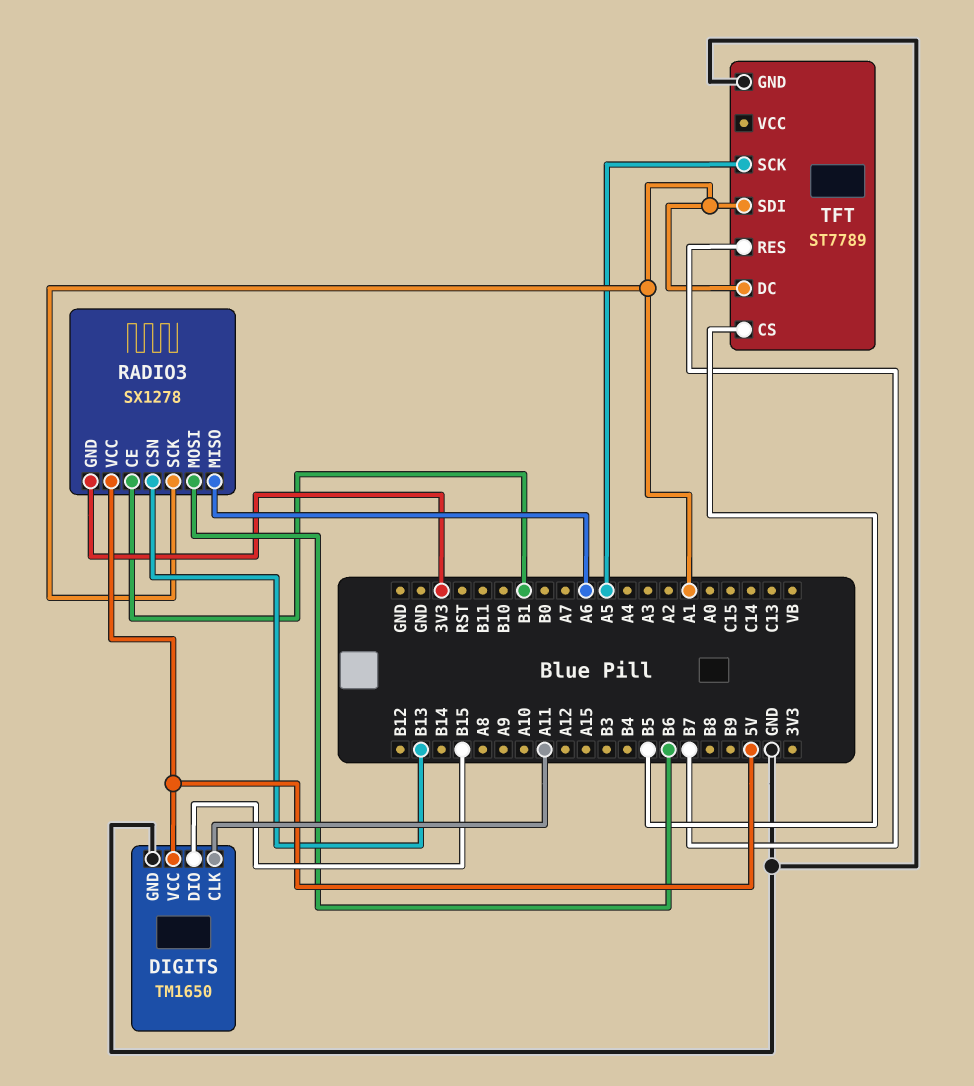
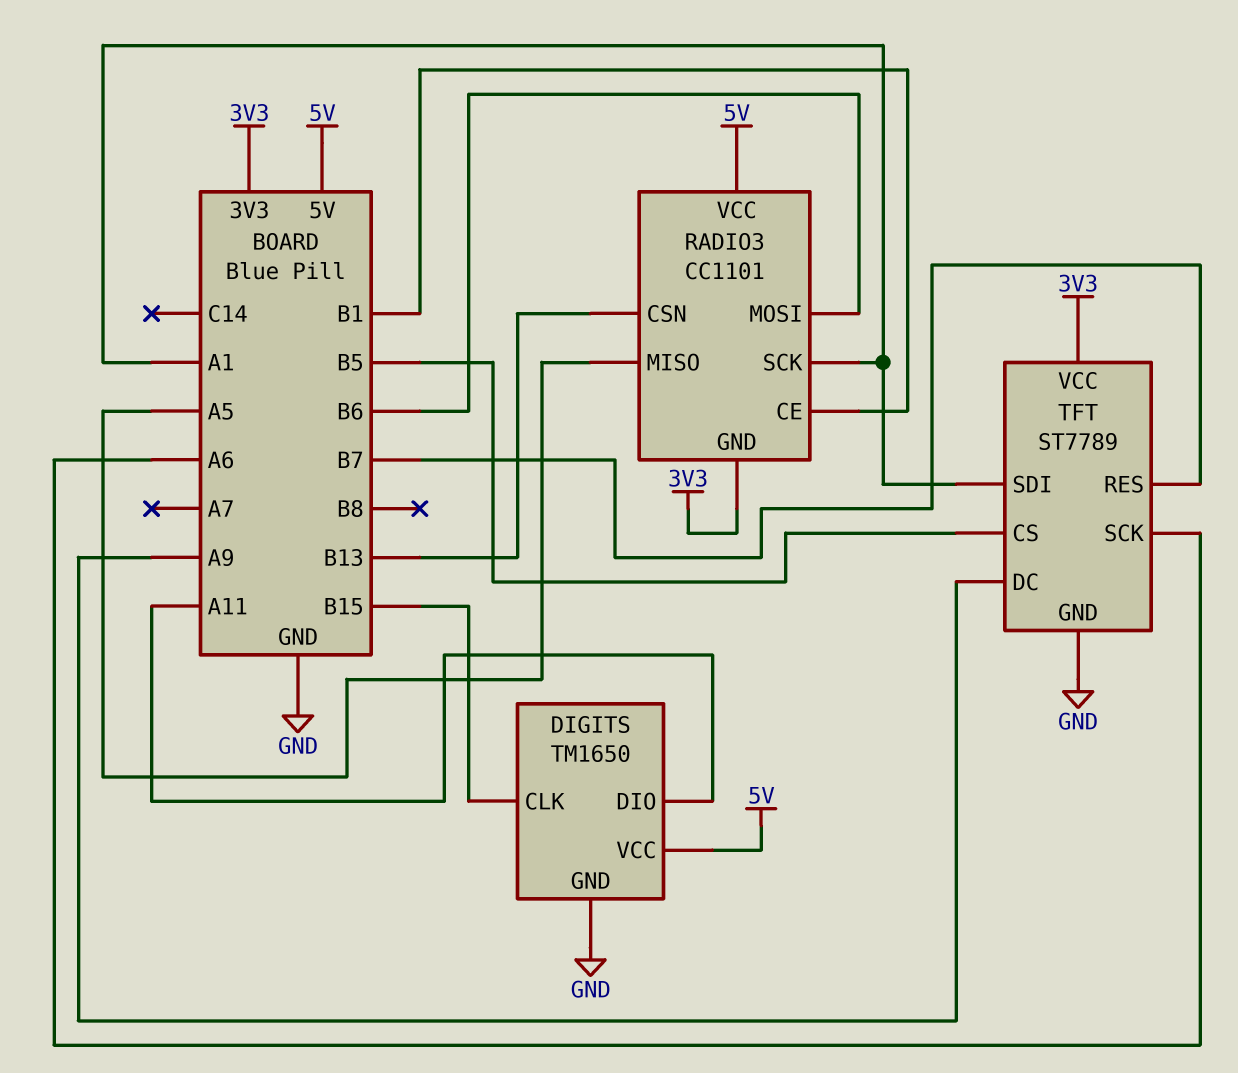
DIGITS pin CLK: A11 -> B15
DIGITS pin DIO: B15 -> A11
RADIO3: SX1278 -> CC1101
RADIO3 pin MISO: A6 -> A5
TFT pin DC: A1 -> A9
TFT pin SCK: A5 -> A6
TFT pin VCC: none -> 3V3

